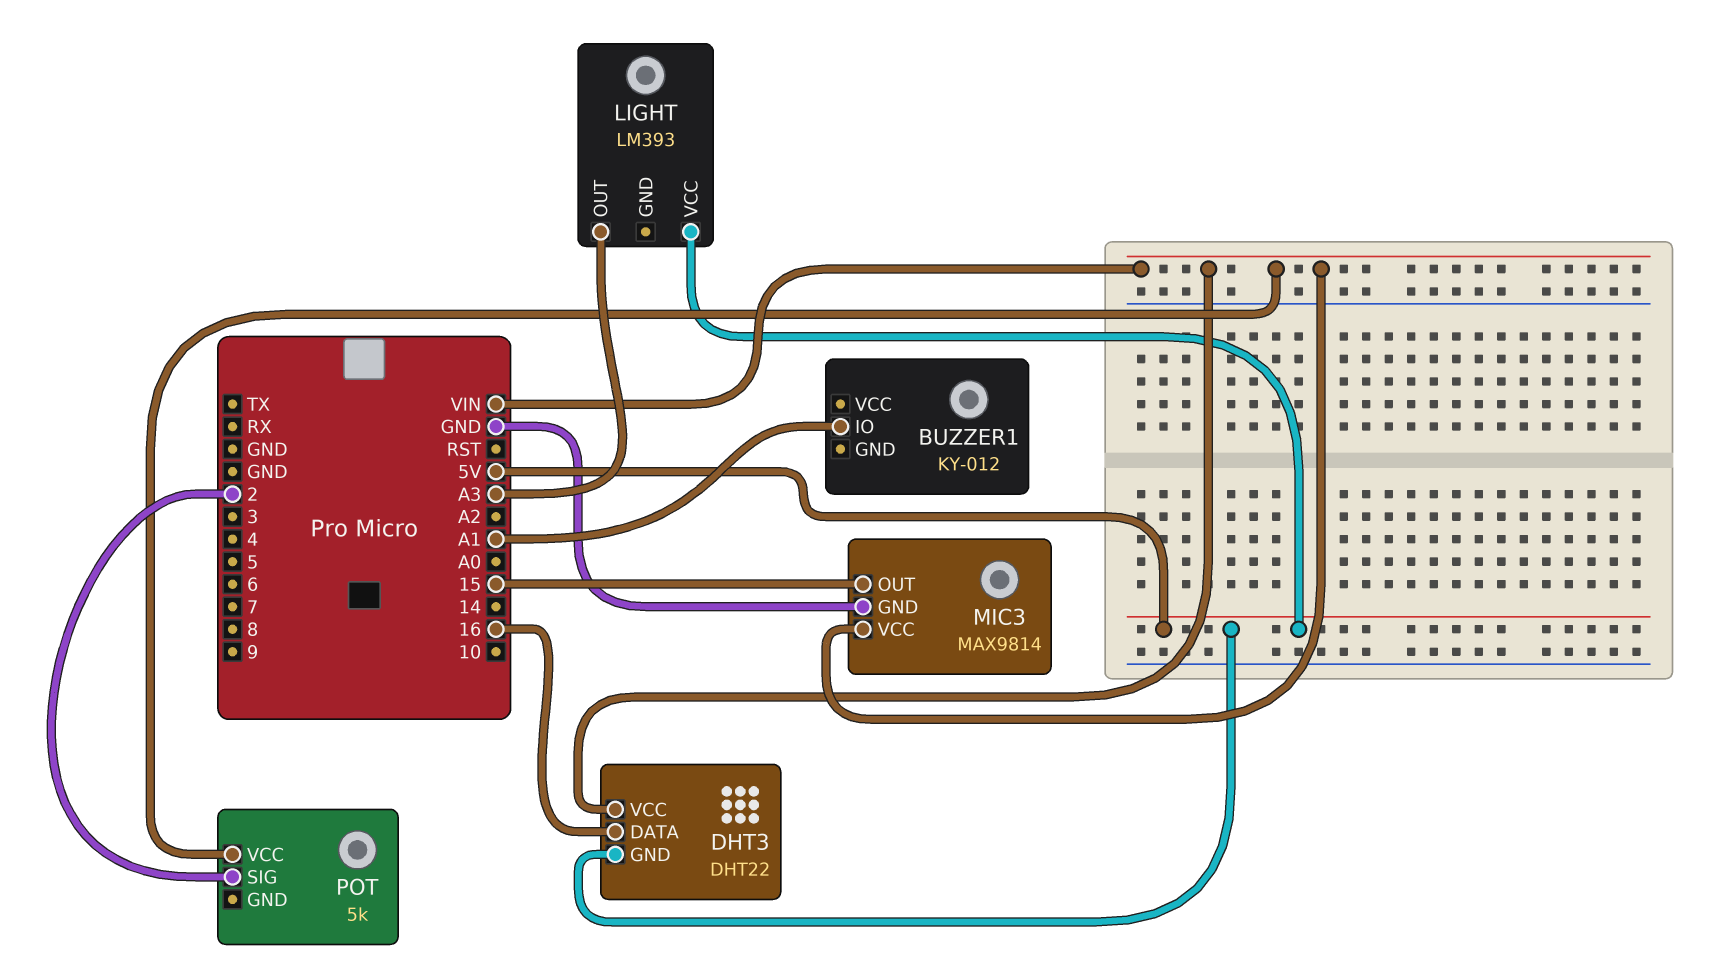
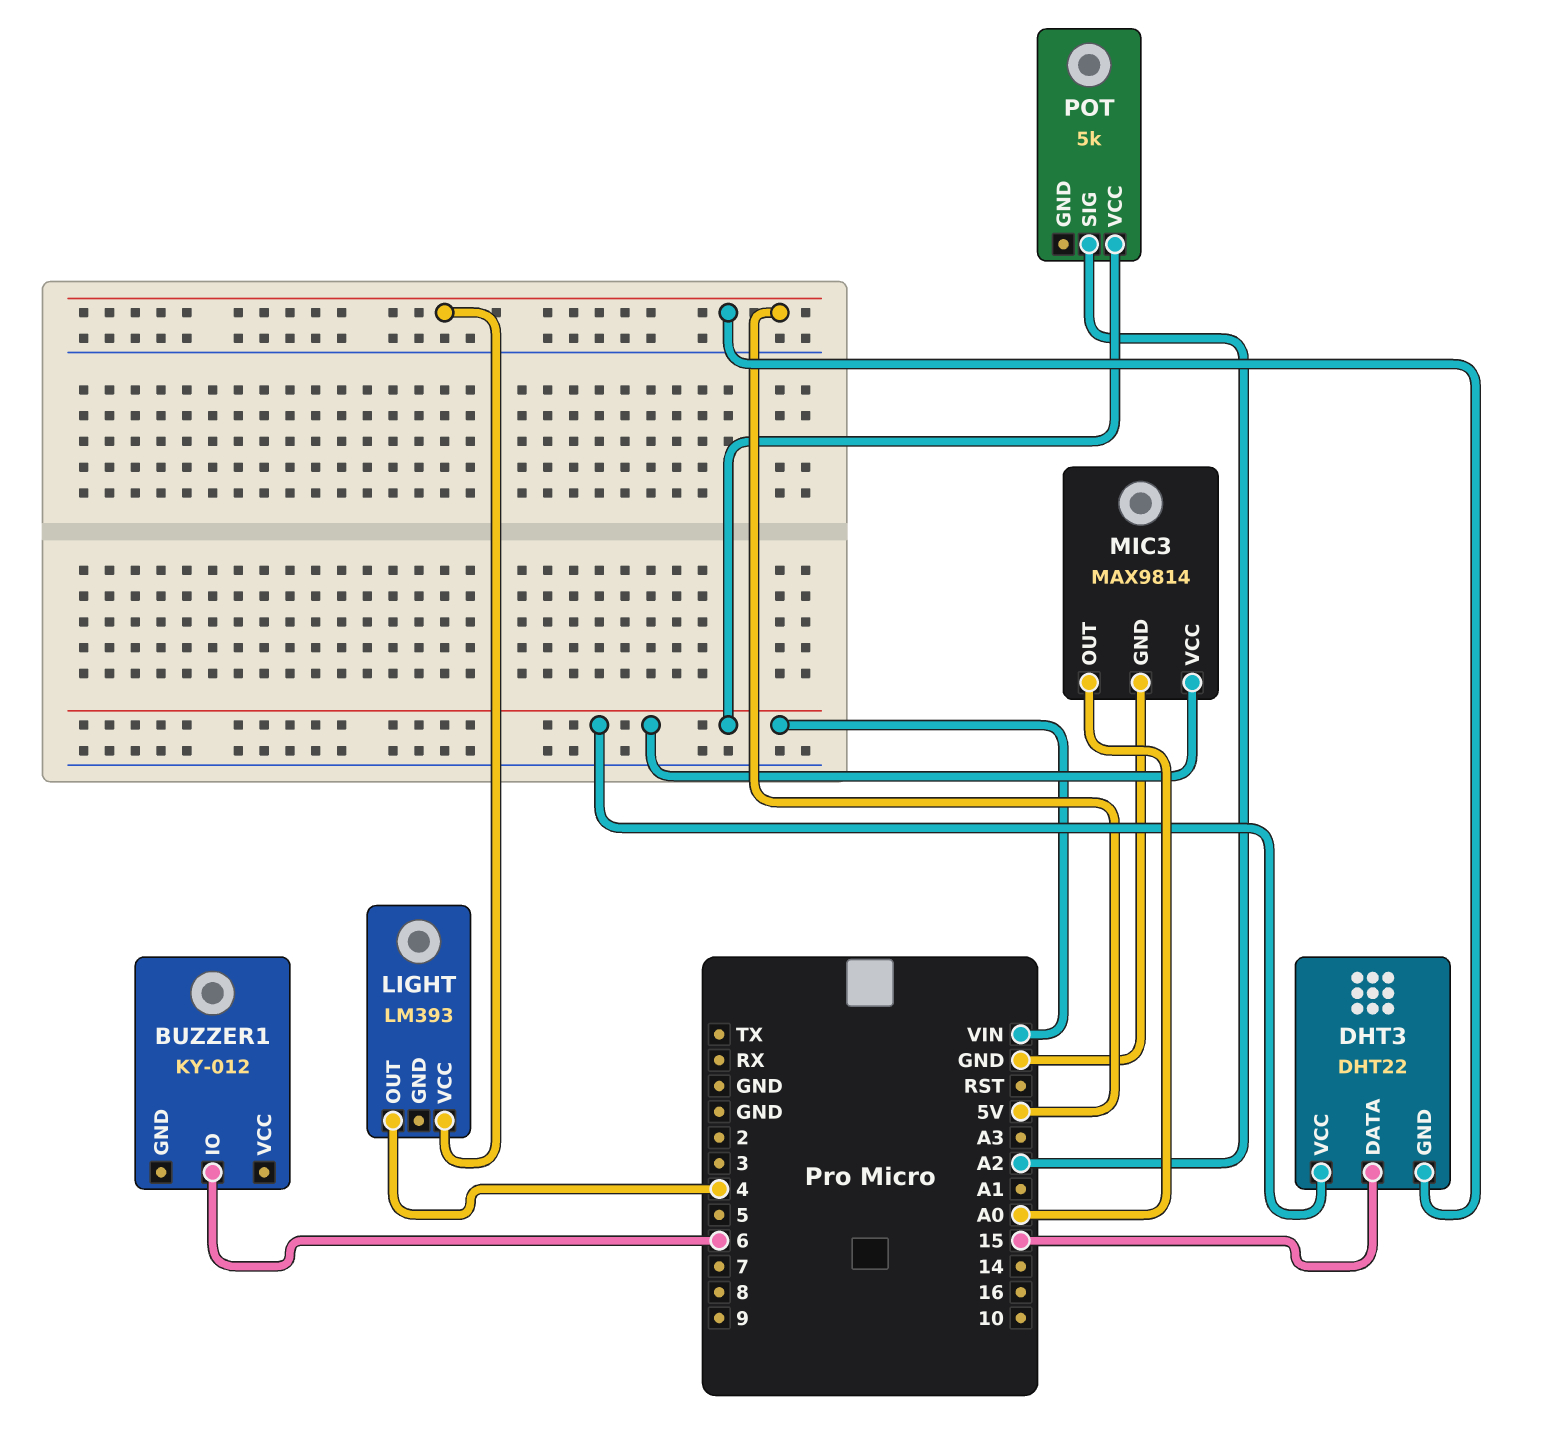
BUZZER1 pin IO: A1 -> 6
DHT3 pin DATA: 16 -> 15
LIGHT pin OUT: A3 -> 4
MIC3 pin OUT: 15 -> A0
POT pin SIG: 2 -> A2

